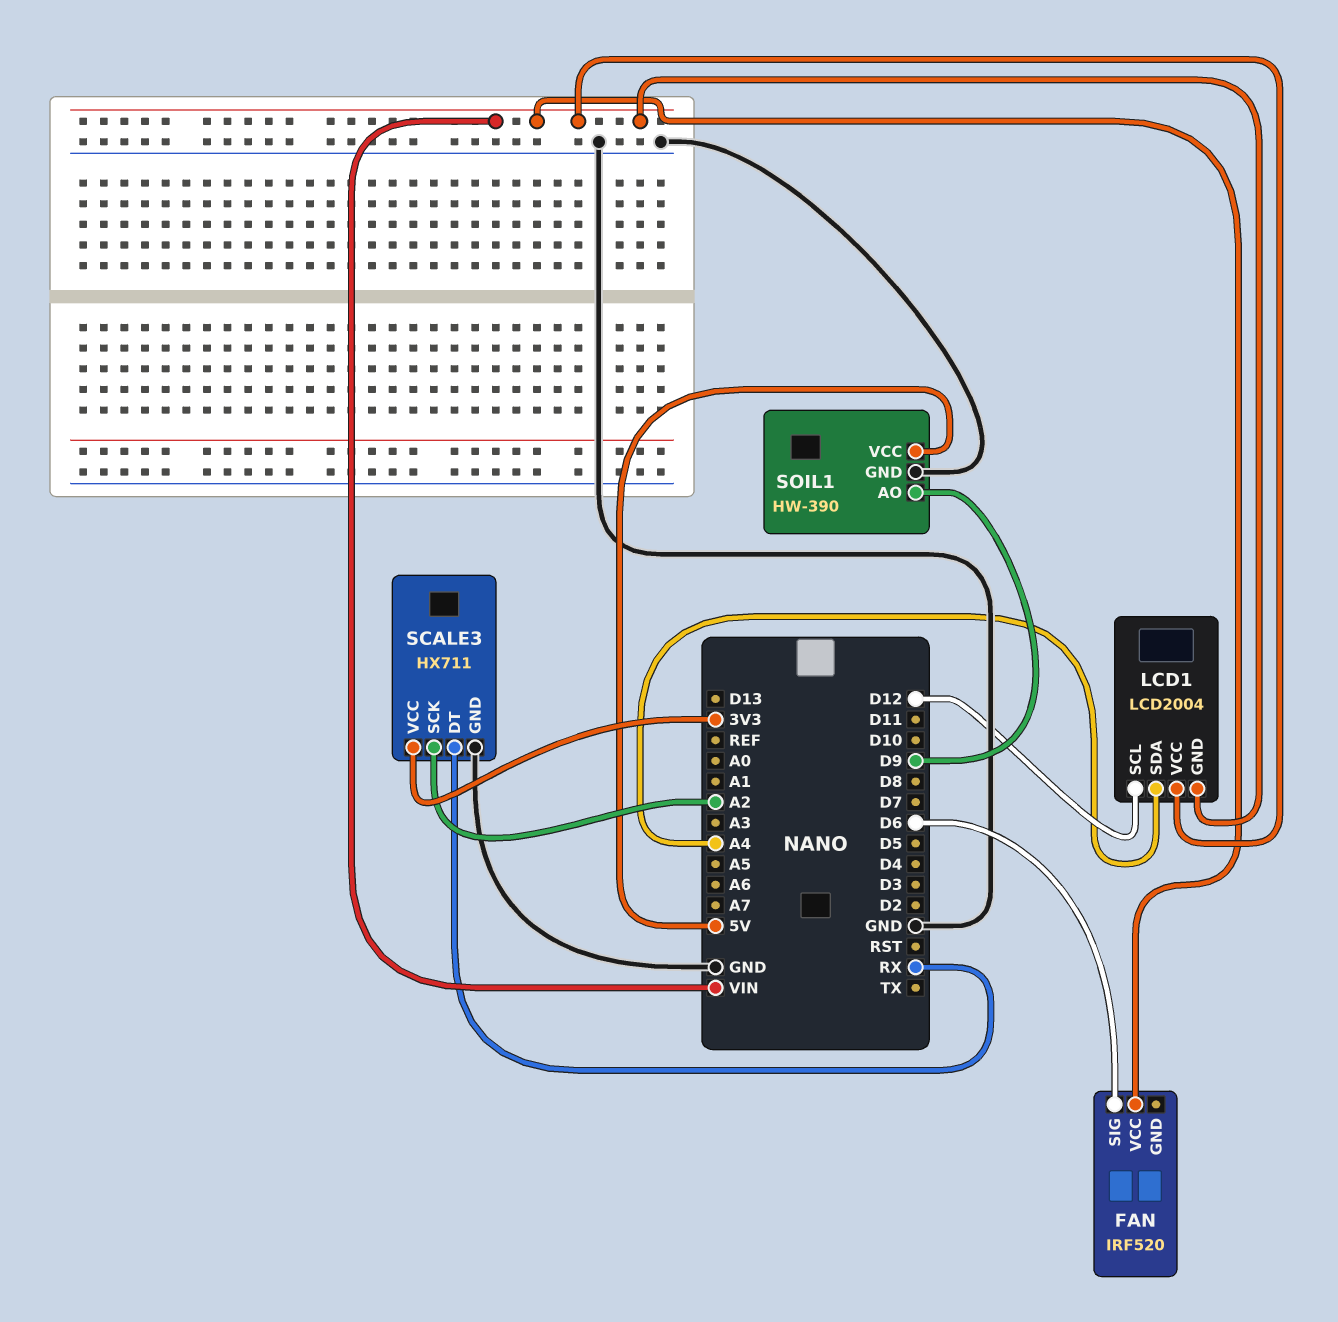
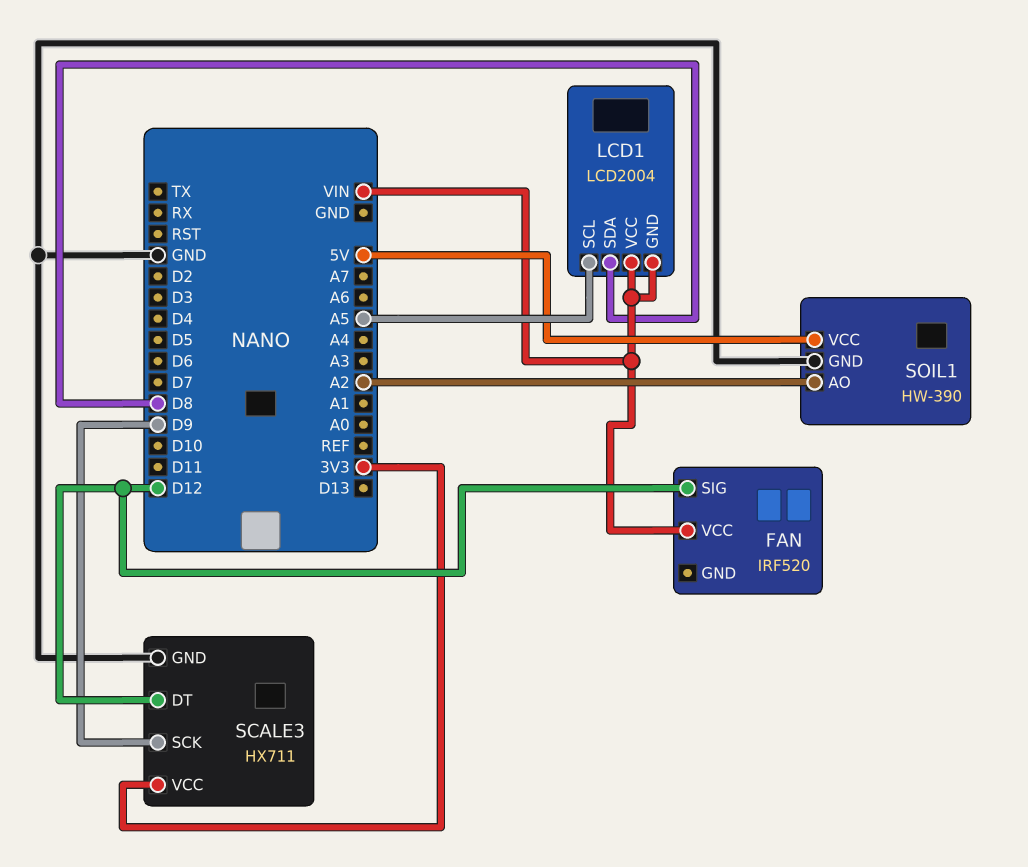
FAN pin SIG: D6 -> D12
LCD1 pin SCL: D12 -> A5
LCD1 pin SDA: A4 -> D8
SCALE3 pin DT: RX -> D12
SCALE3 pin SCK: A2 -> D9
SOIL1 pin AO: D9 -> A2

